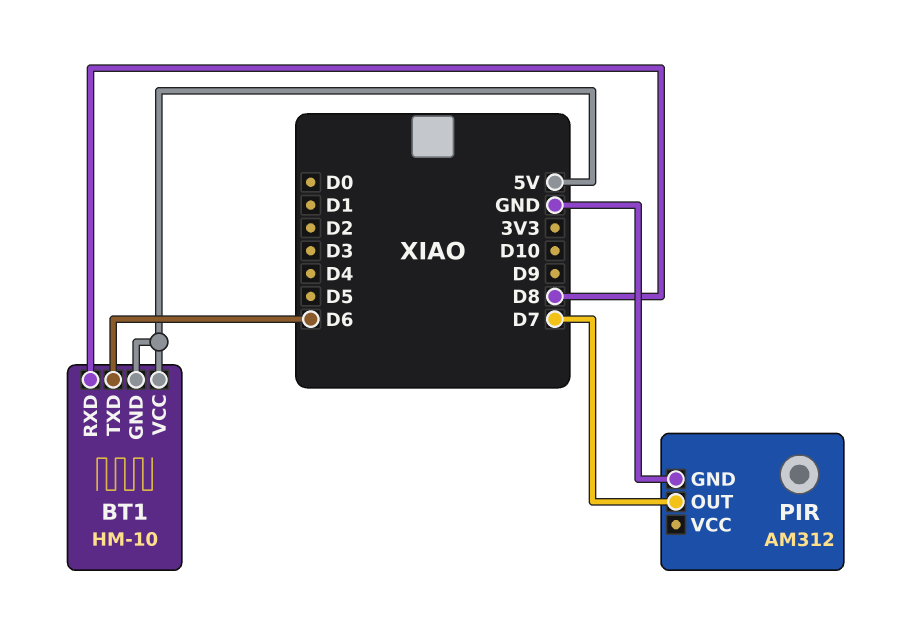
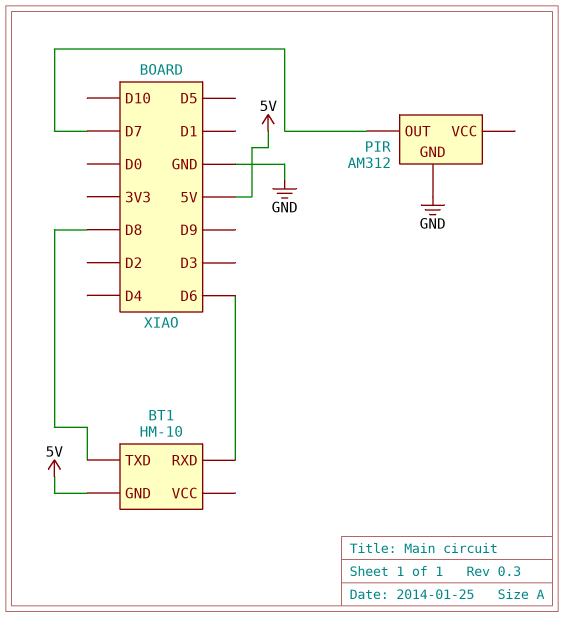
BT1 pin RXD: D8 -> D6
BT1 pin TXD: D6 -> D8
BT1 pin VCC: 5V -> none

